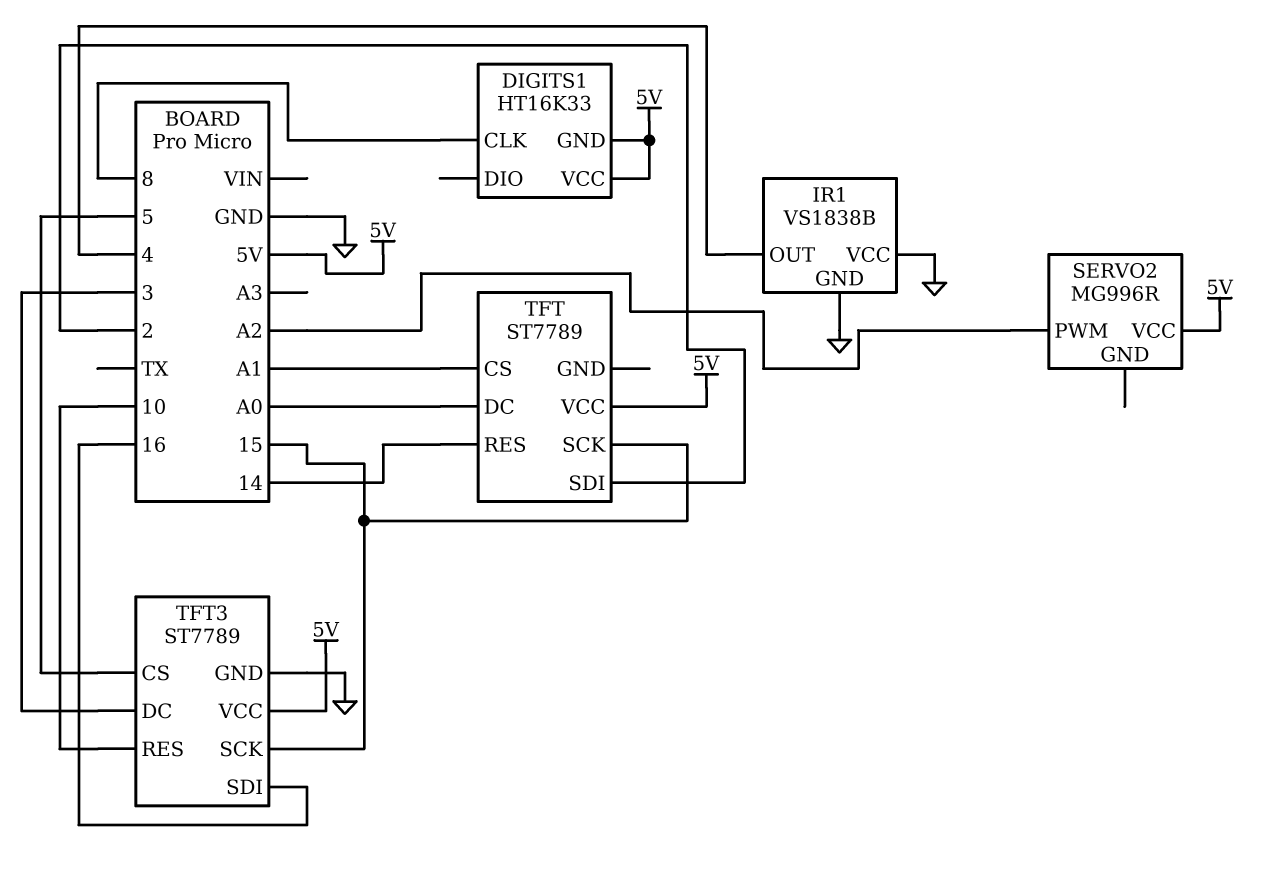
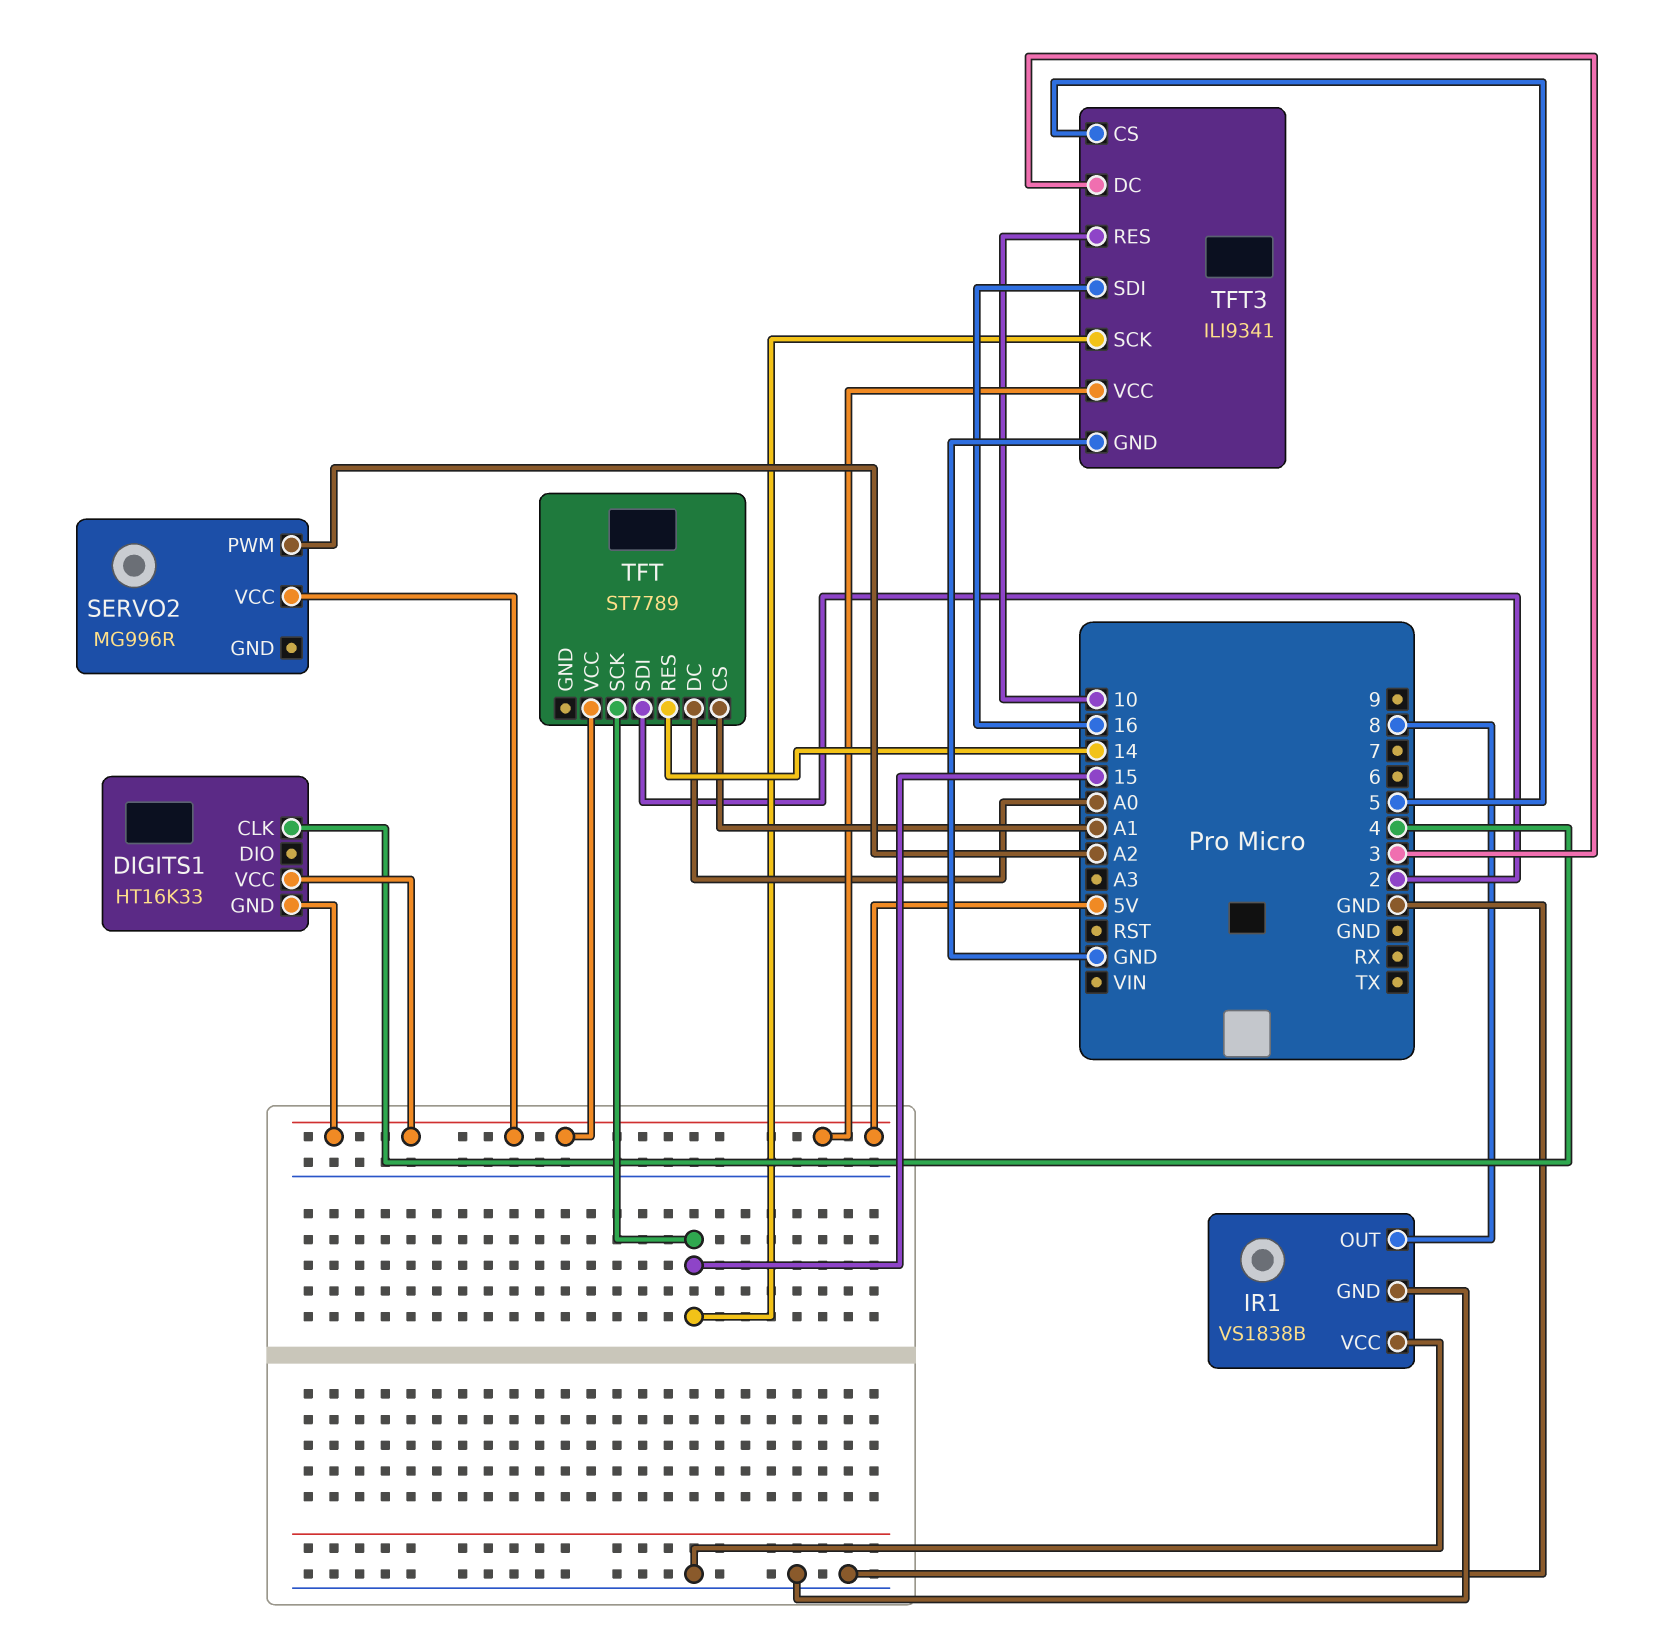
DIGITS1 pin CLK: 8 -> 4
IR1 pin OUT: 4 -> 8
TFT3: ST7789 -> ILI9341

